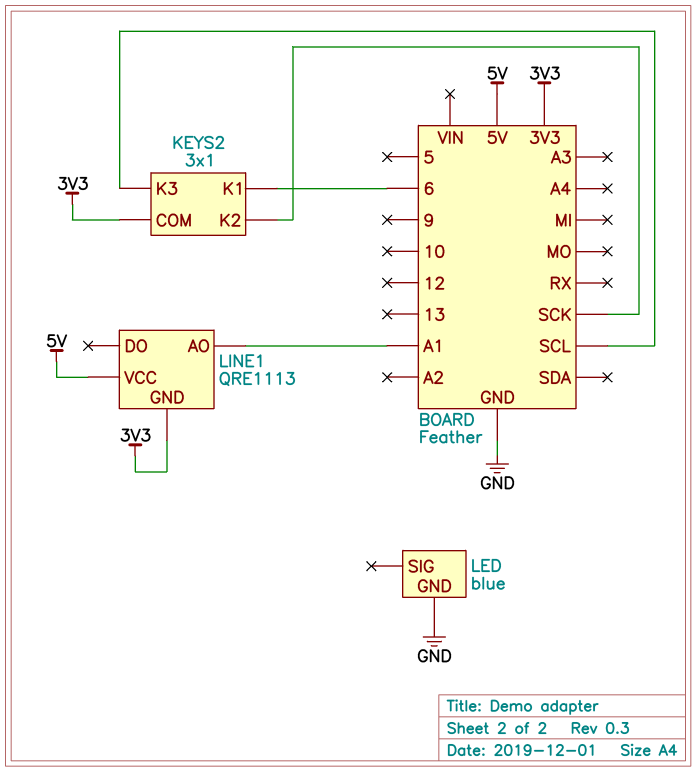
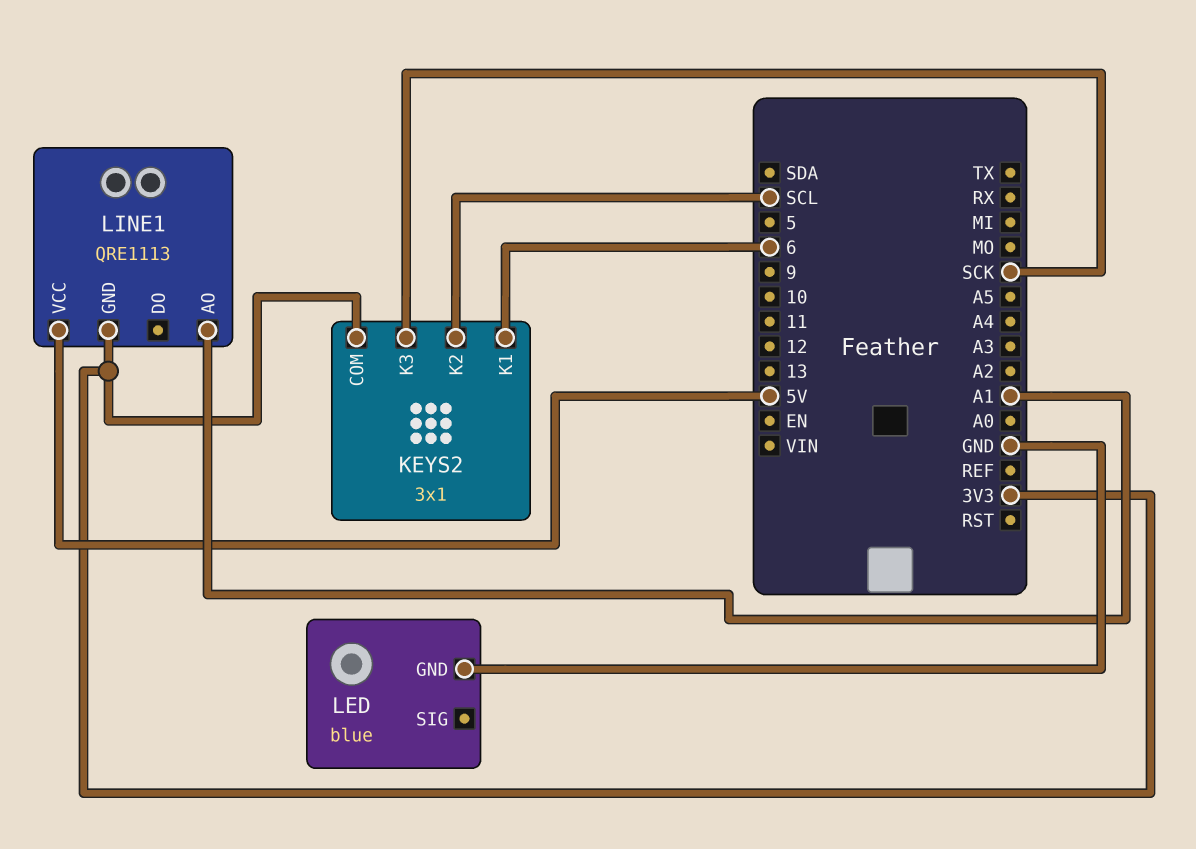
KEYS2 pin K2: SCK -> SCL
KEYS2 pin K3: SCL -> SCK

